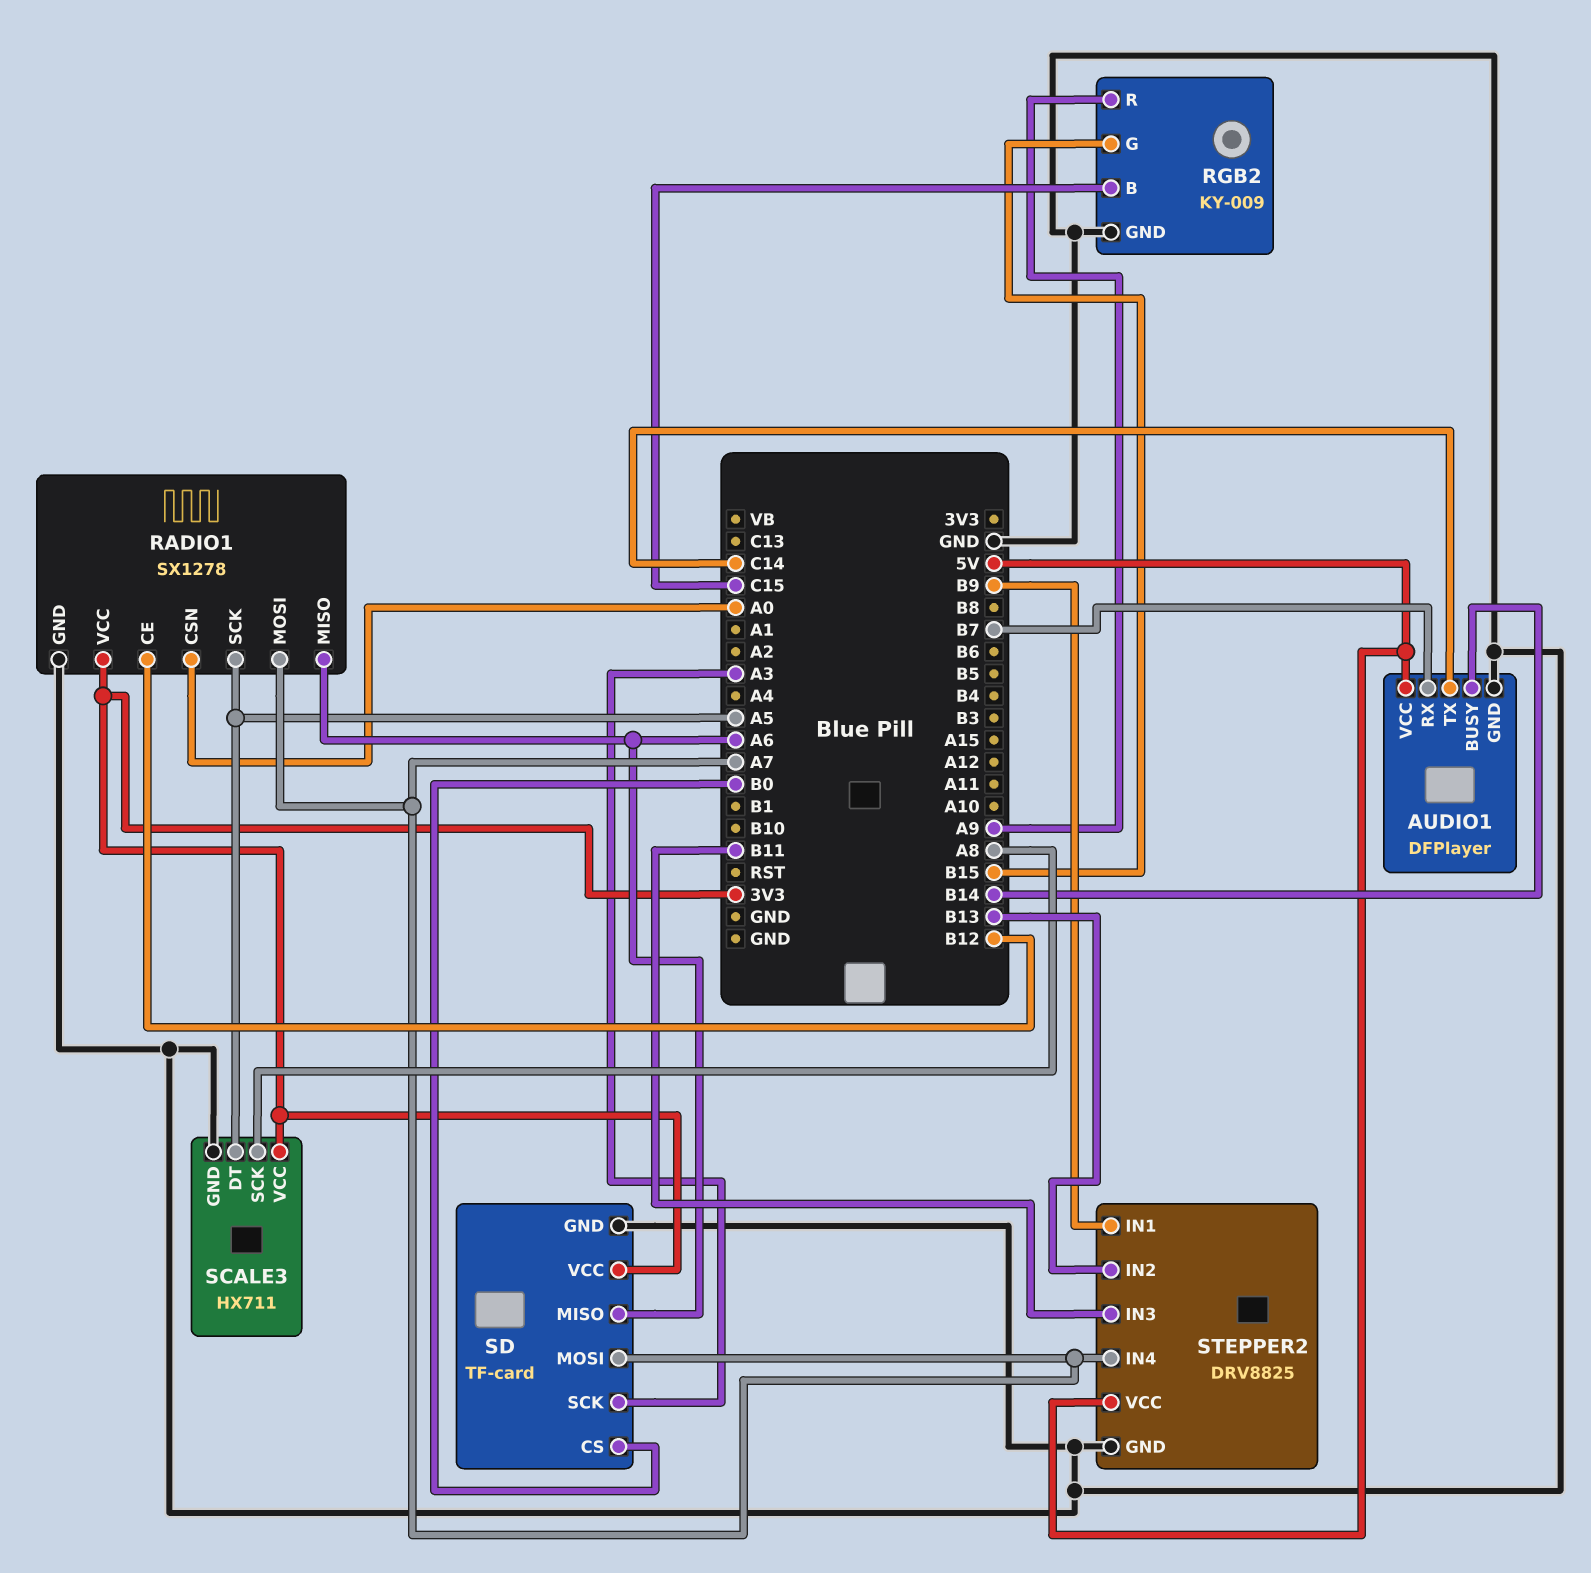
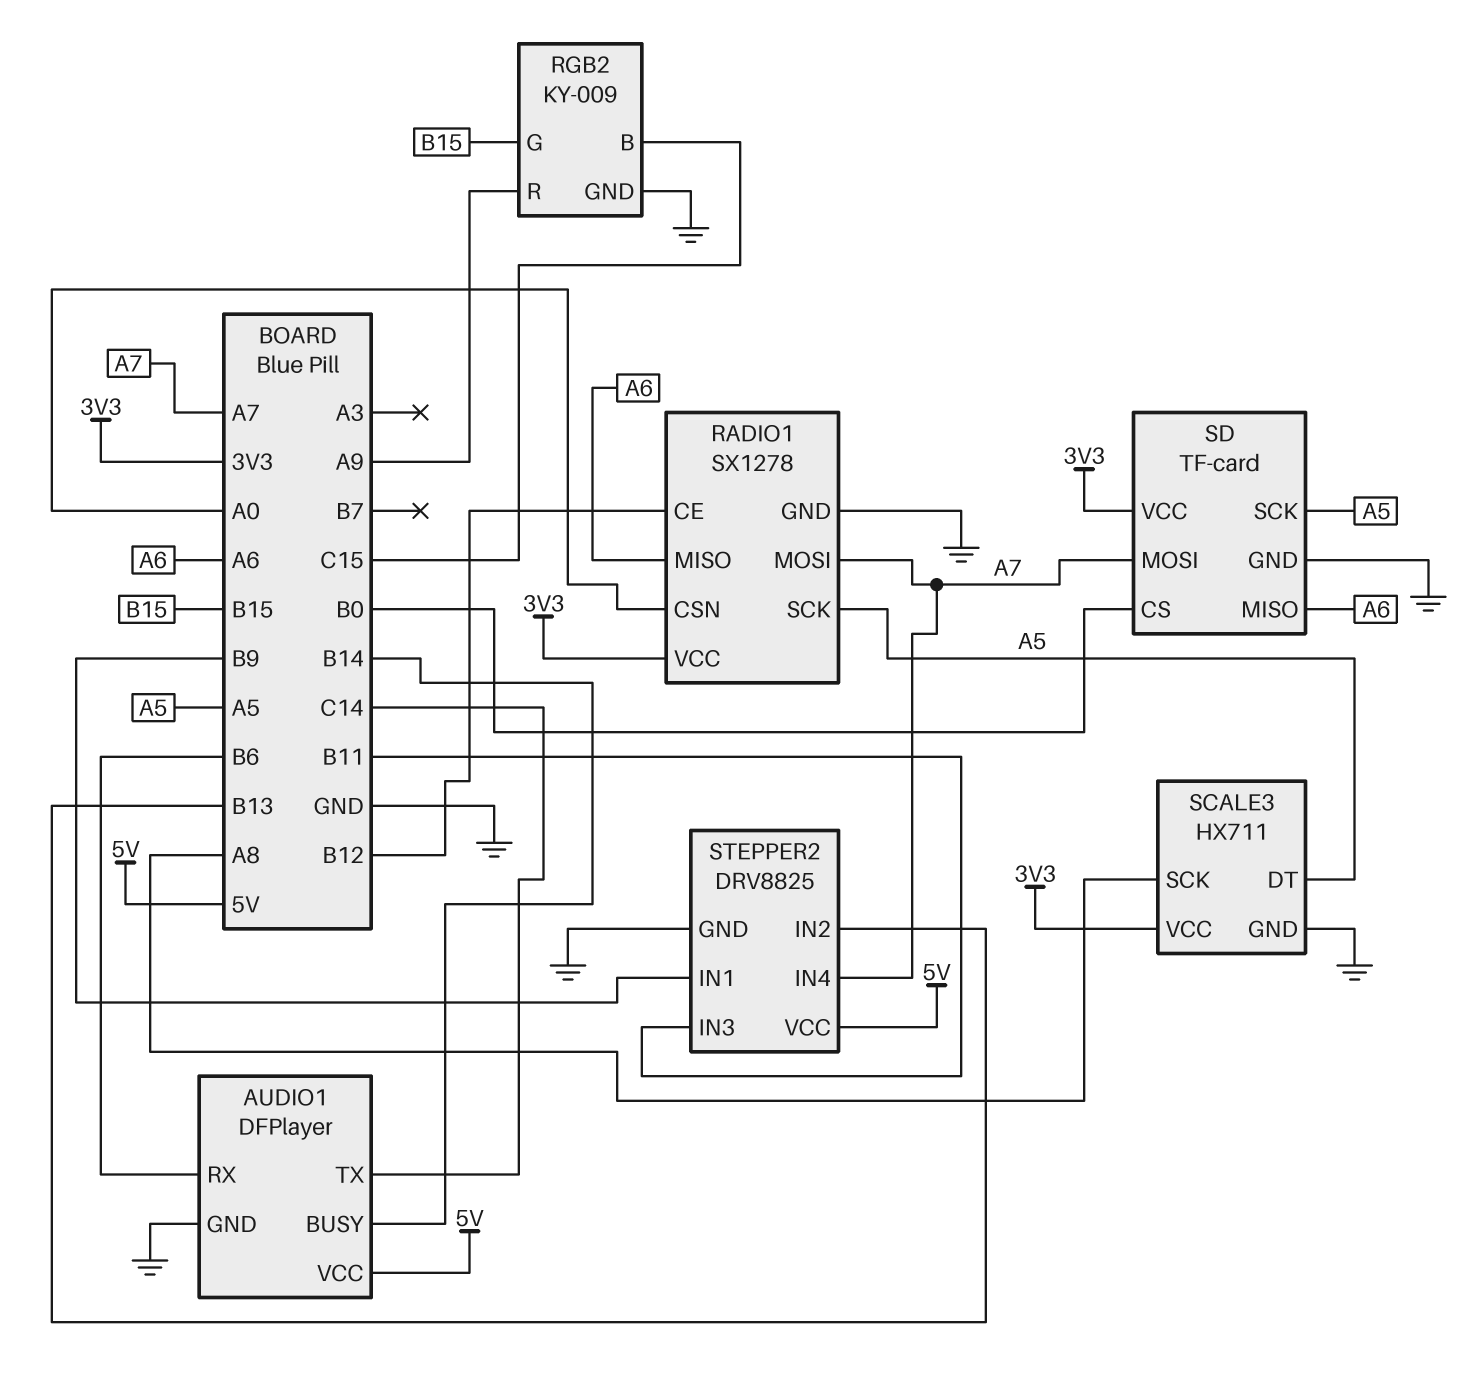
AUDIO1 pin RX: B7 -> B6
SD pin SCK: A3 -> A5

